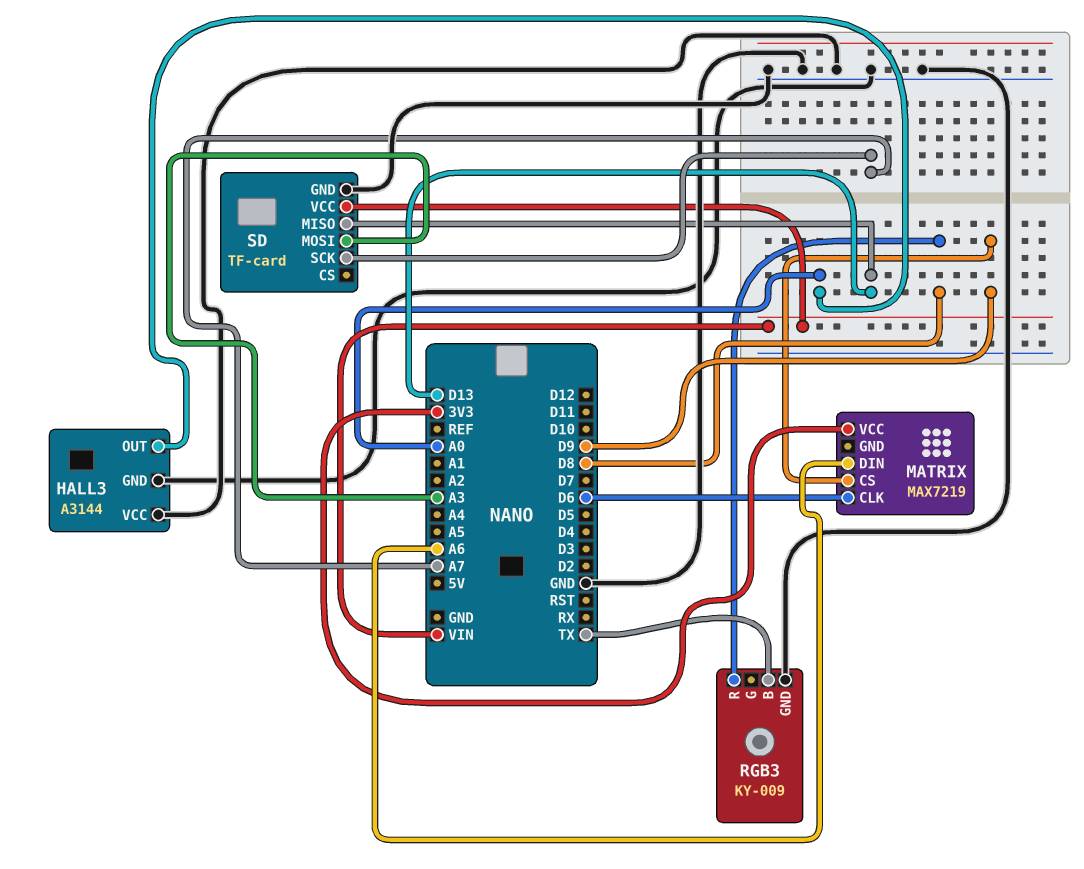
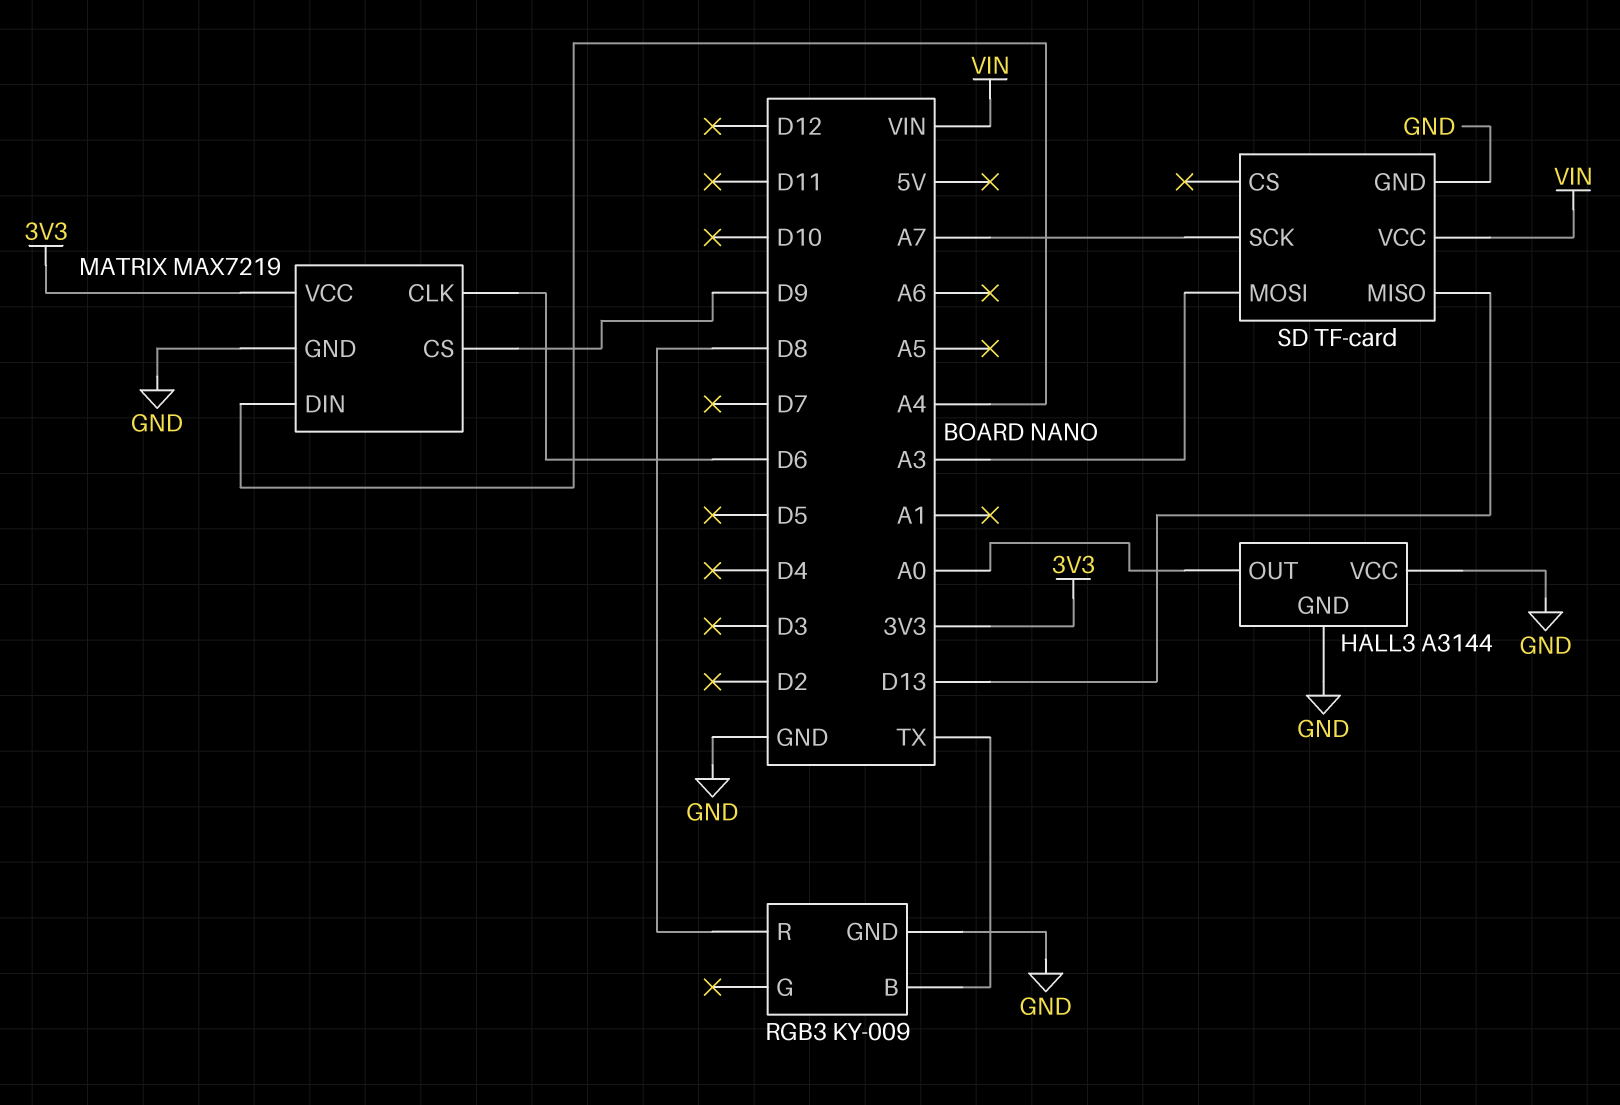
MATRIX pin DIN: A6 -> A4
MATRIX pin GND: none -> GND

